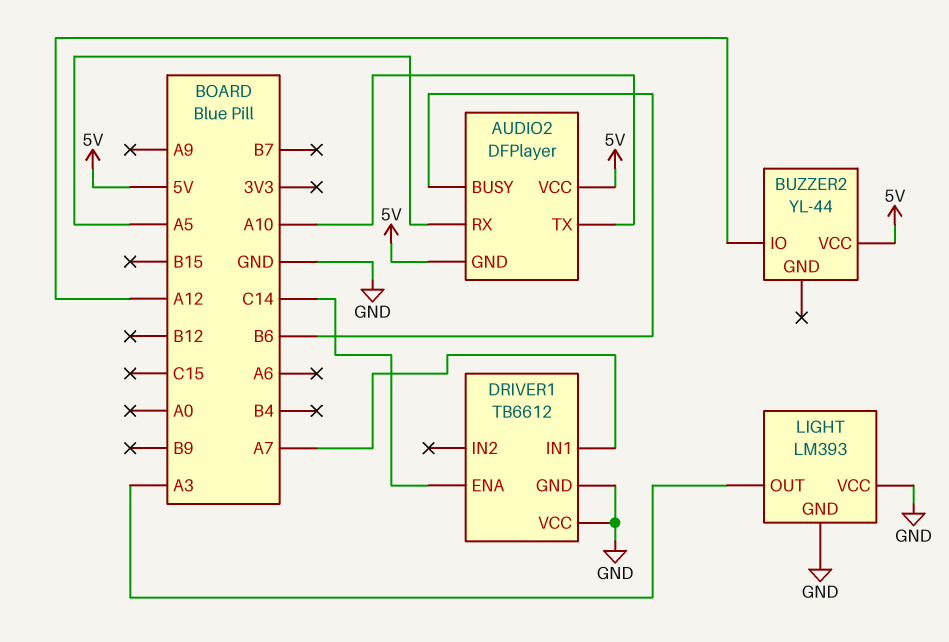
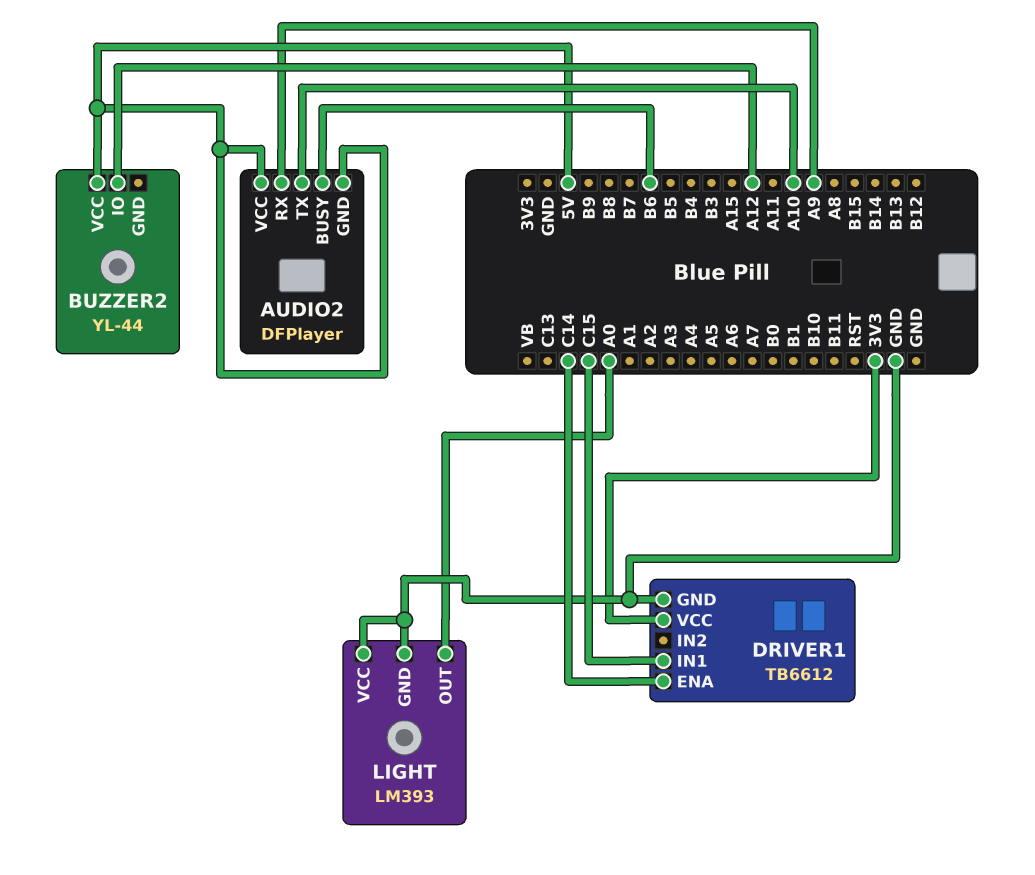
AUDIO2 pin RX: A5 -> A9
DRIVER1 pin IN1: A7 -> C15
DRIVER1 pin VCC: GND -> 3V3
LIGHT pin OUT: A3 -> A0

